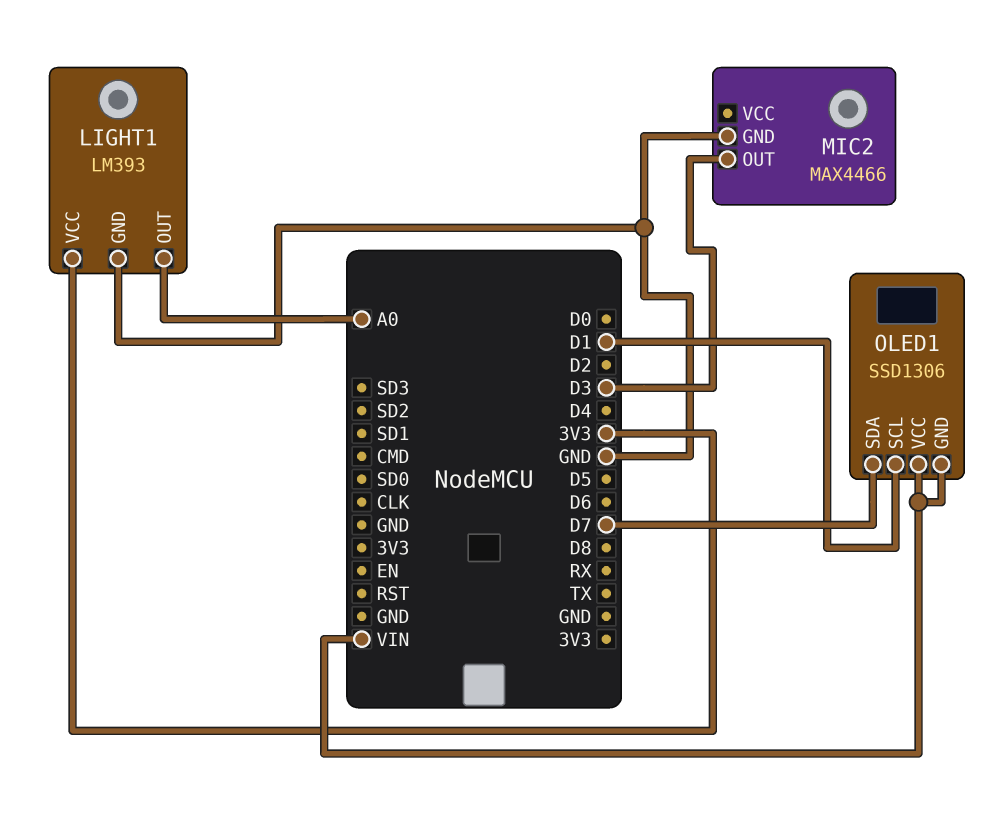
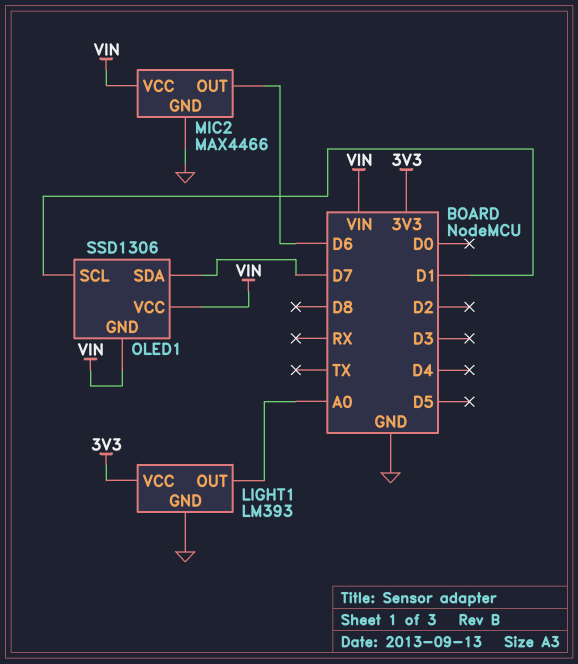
MIC2 pin OUT: D3 -> D6
MIC2 pin VCC: none -> VIN

